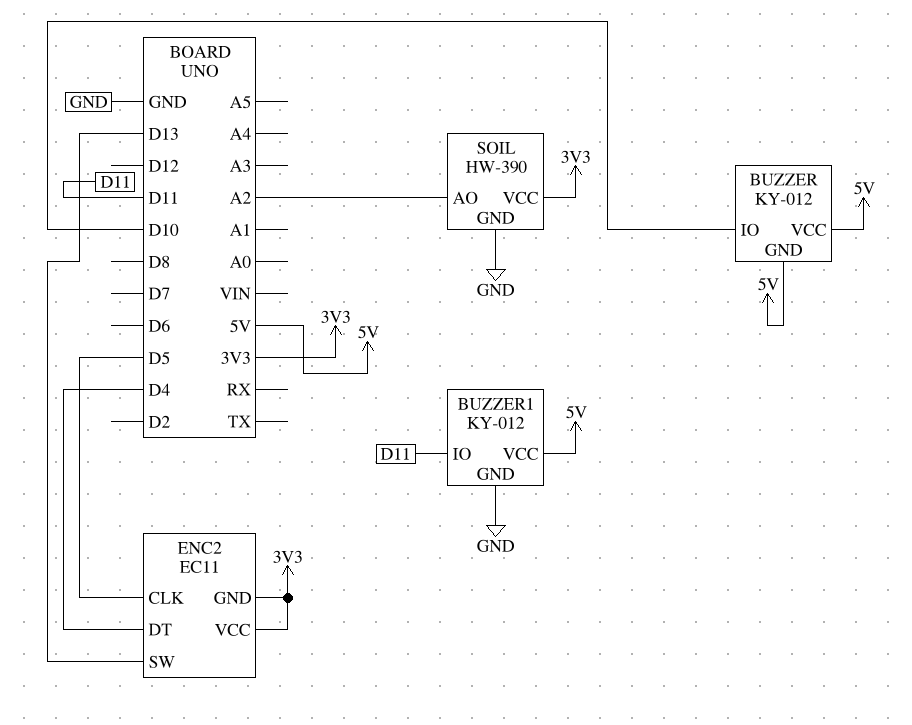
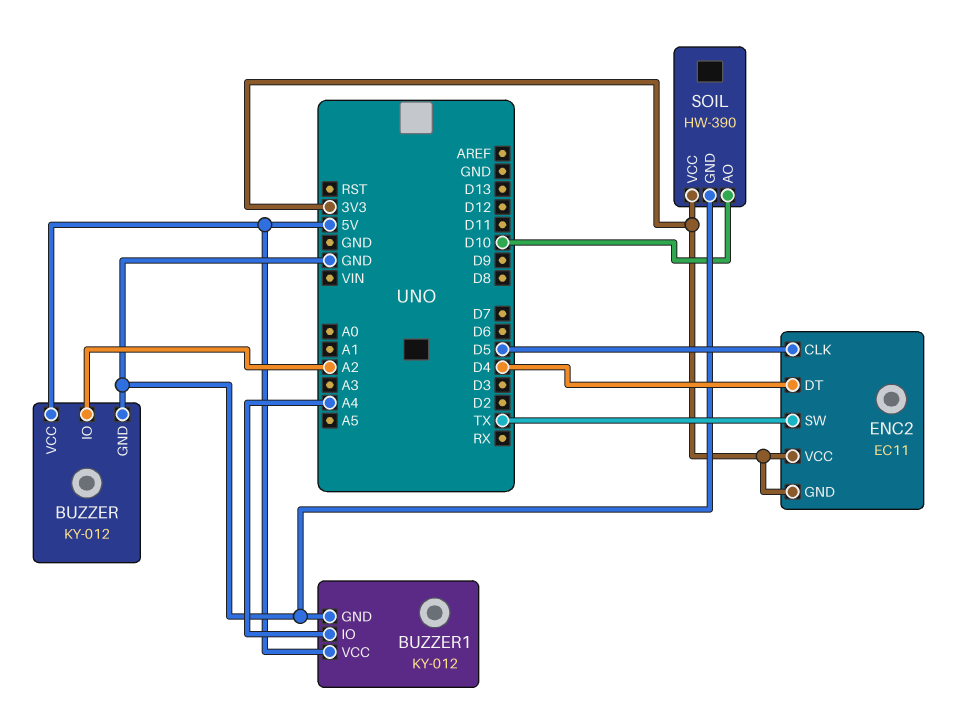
BUZZER pin GND: 5V -> GND
BUZZER pin IO: D10 -> A2
BUZZER1 pin IO: D11 -> A4
ENC2 pin SW: D13 -> TX
SOIL pin AO: A2 -> D10

